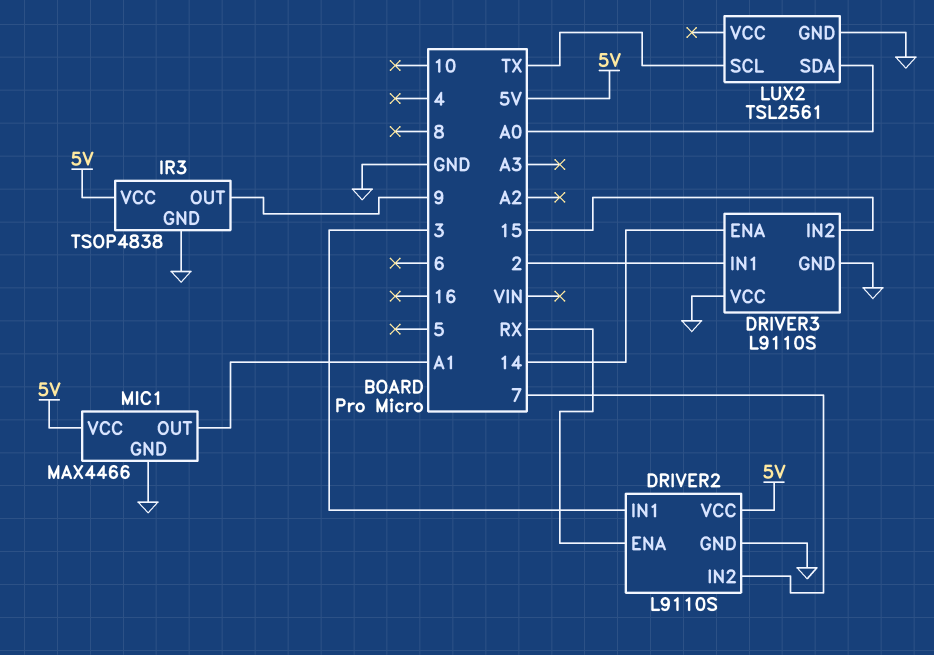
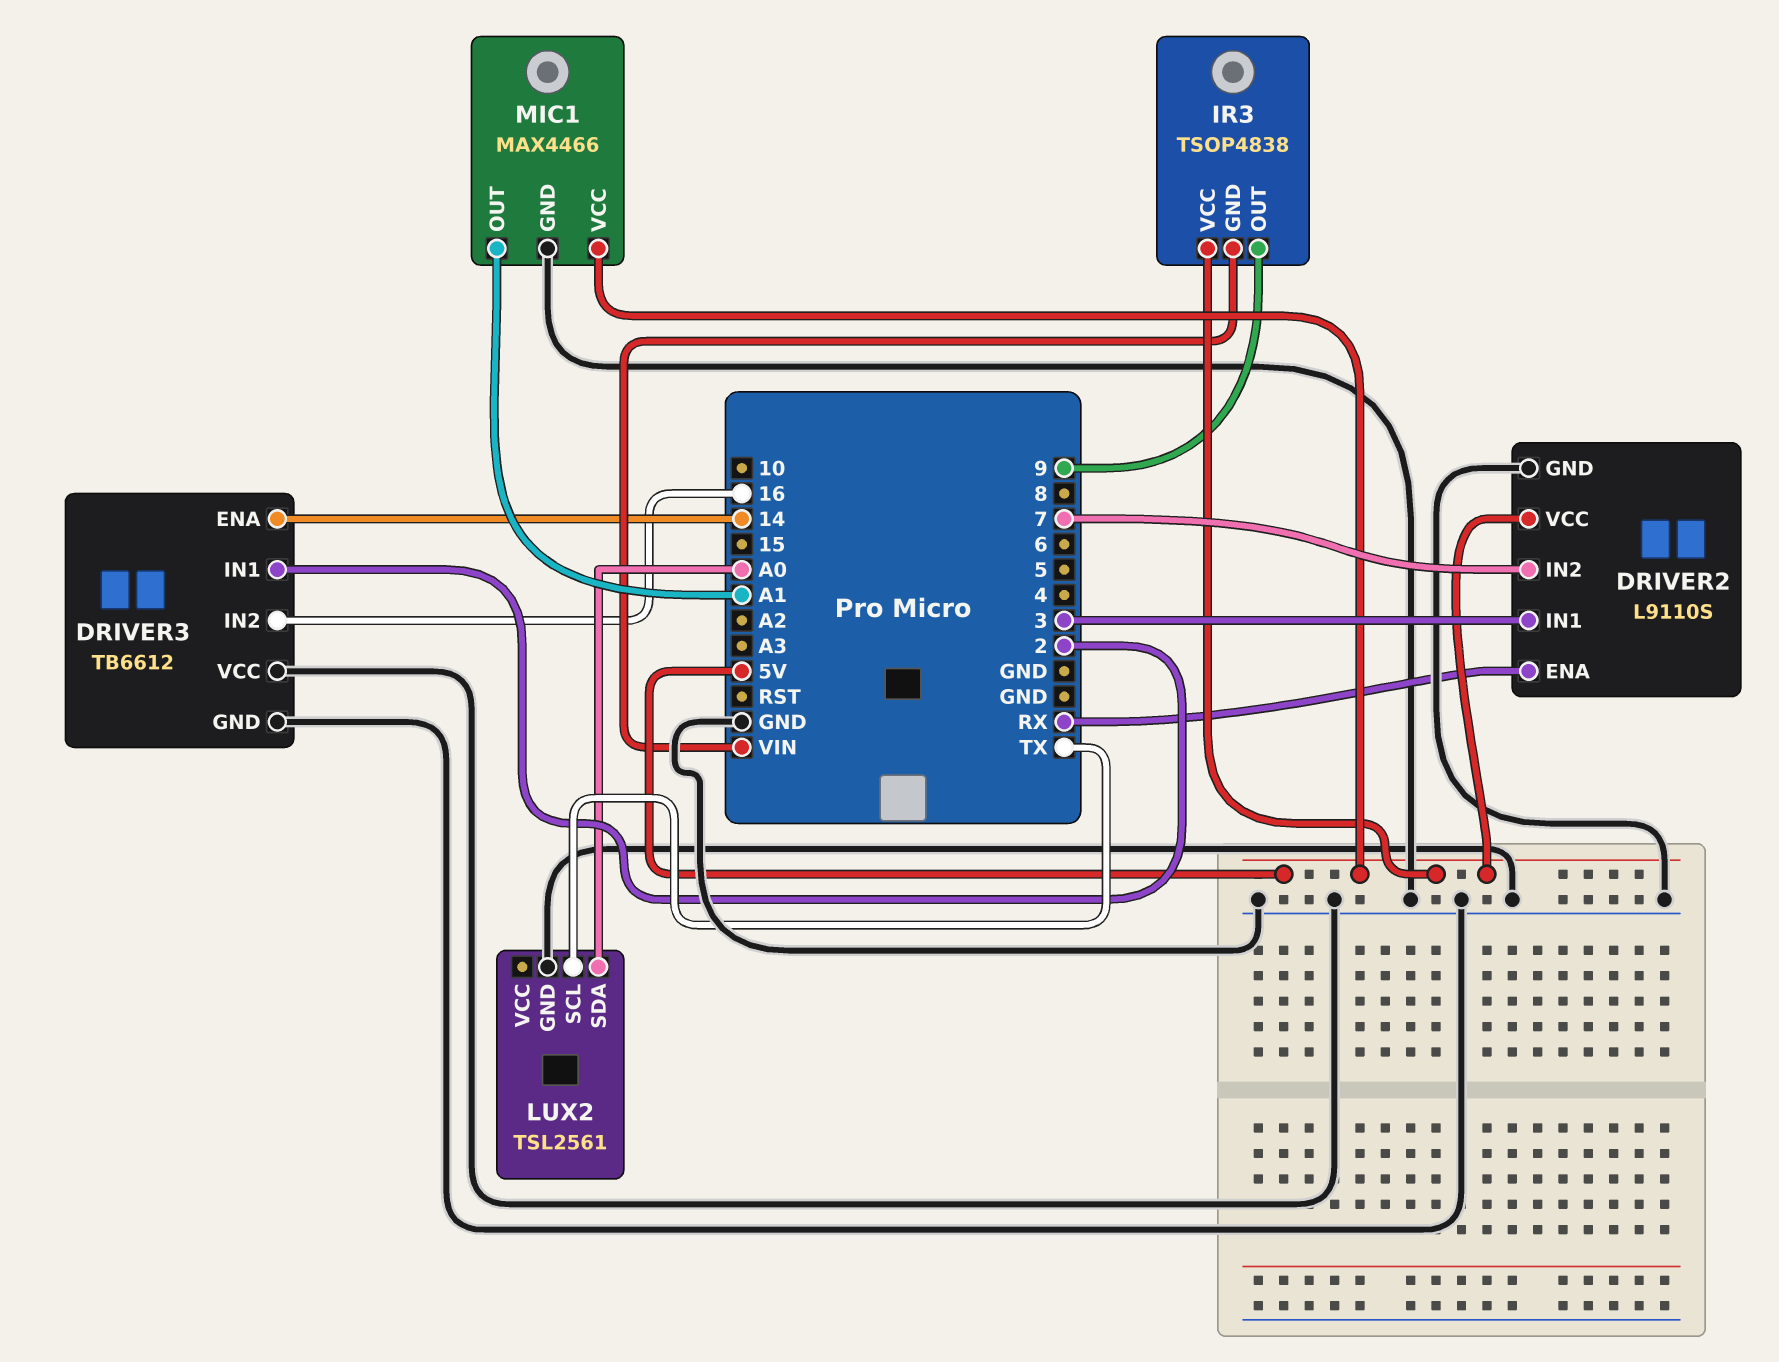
DRIVER3: L9110S -> TB6612
DRIVER3 pin IN2: 15 -> 16
IR3 pin GND: GND -> VIN

